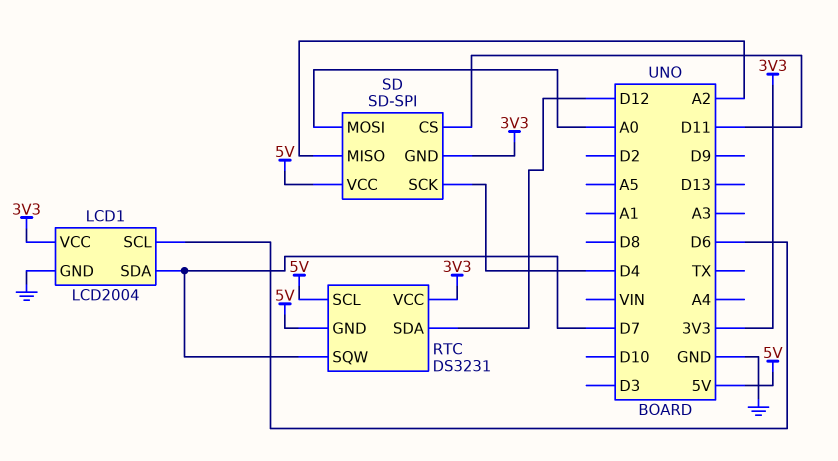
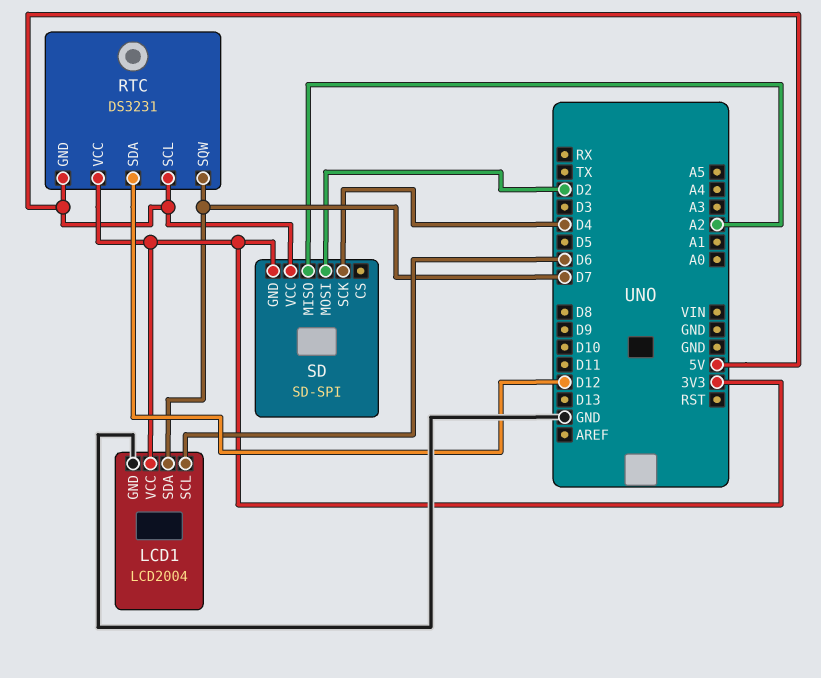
SD pin CS: D11 -> none
SD pin MOSI: A0 -> D2

